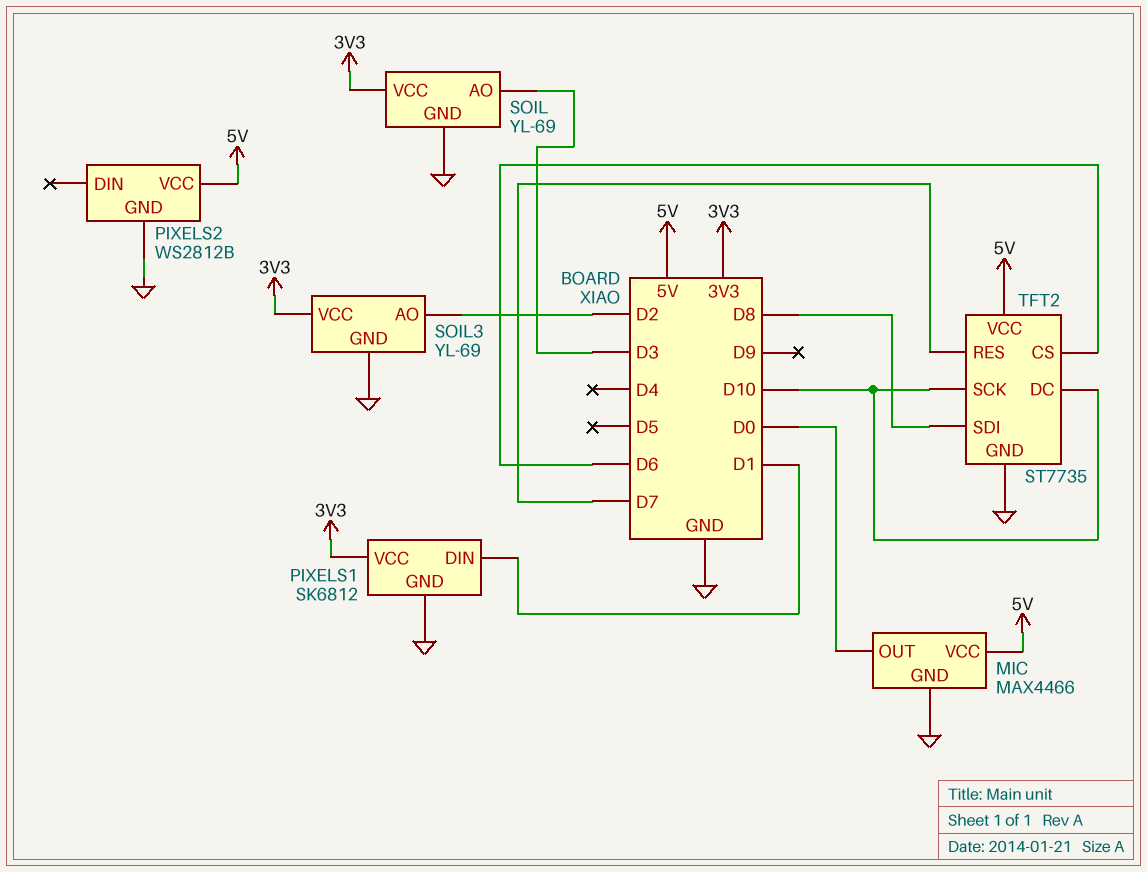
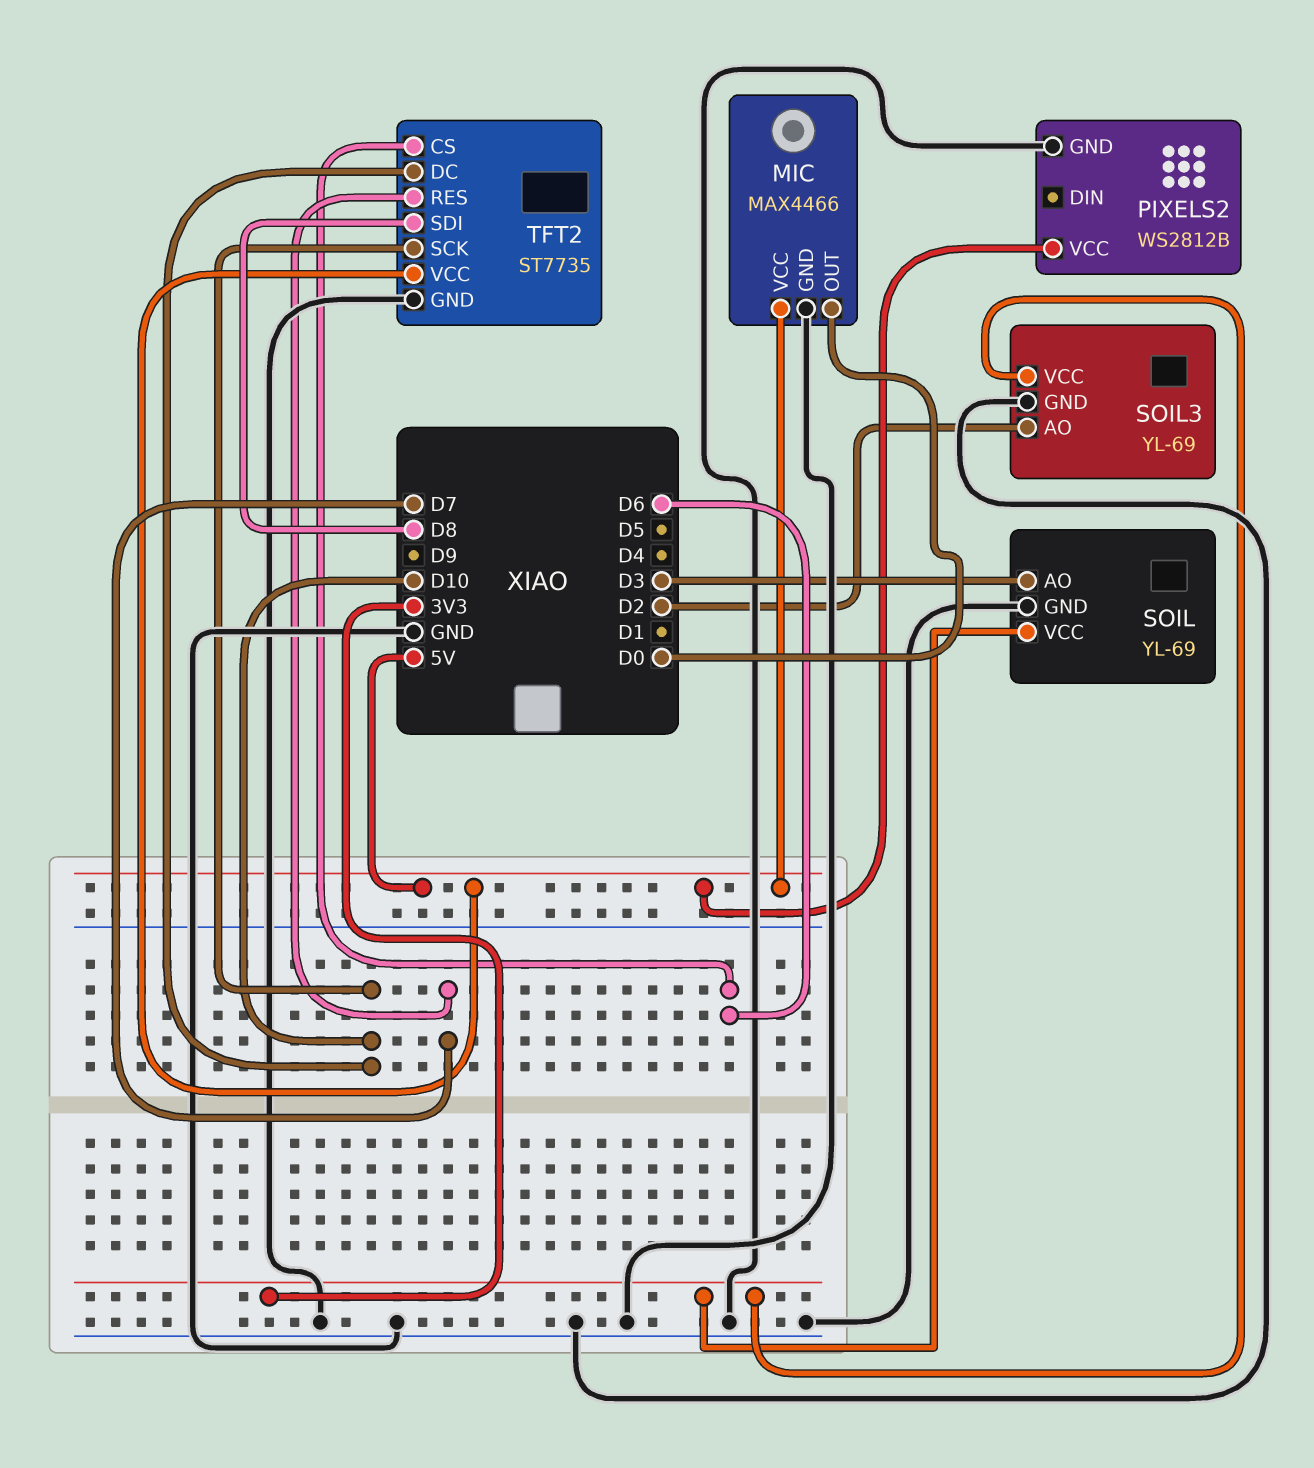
PIXELS1: SK6812 -> none
PIXELS1 pin DIN: D1 -> none
PIXELS1 pin GND: GND -> none
PIXELS1 pin VCC: 3V3 -> none

